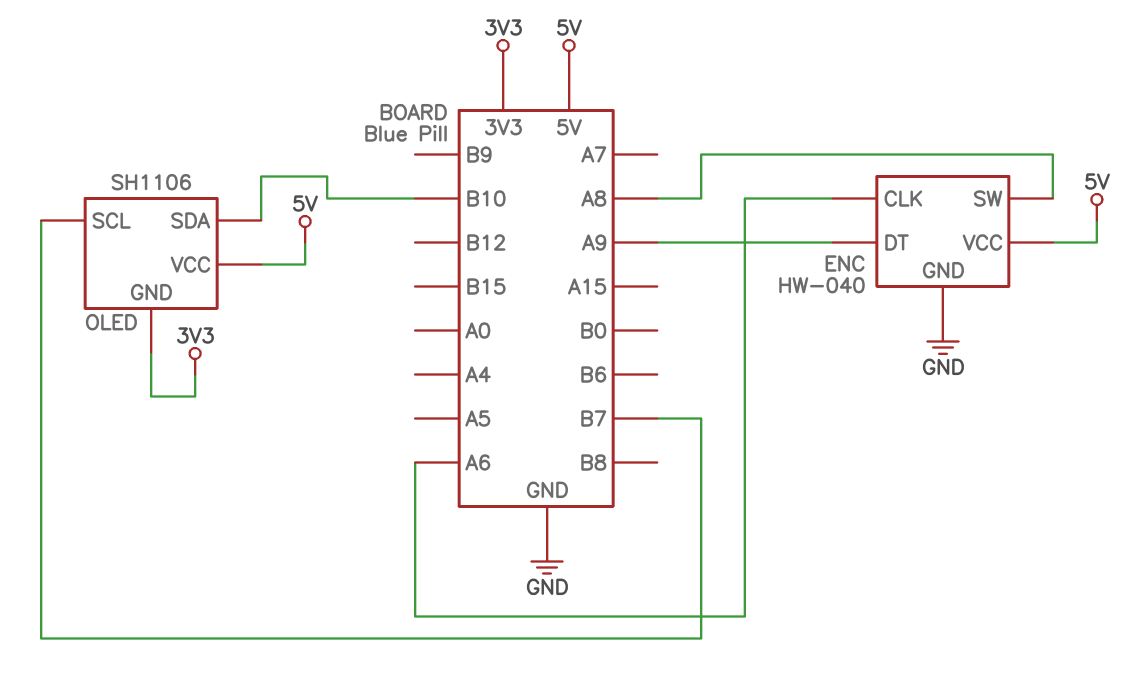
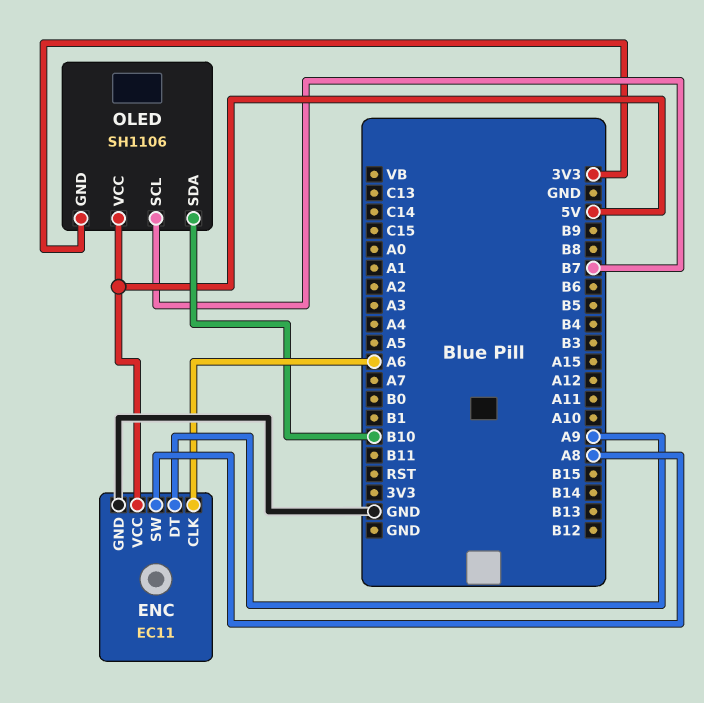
ENC: HW-040 -> EC11

